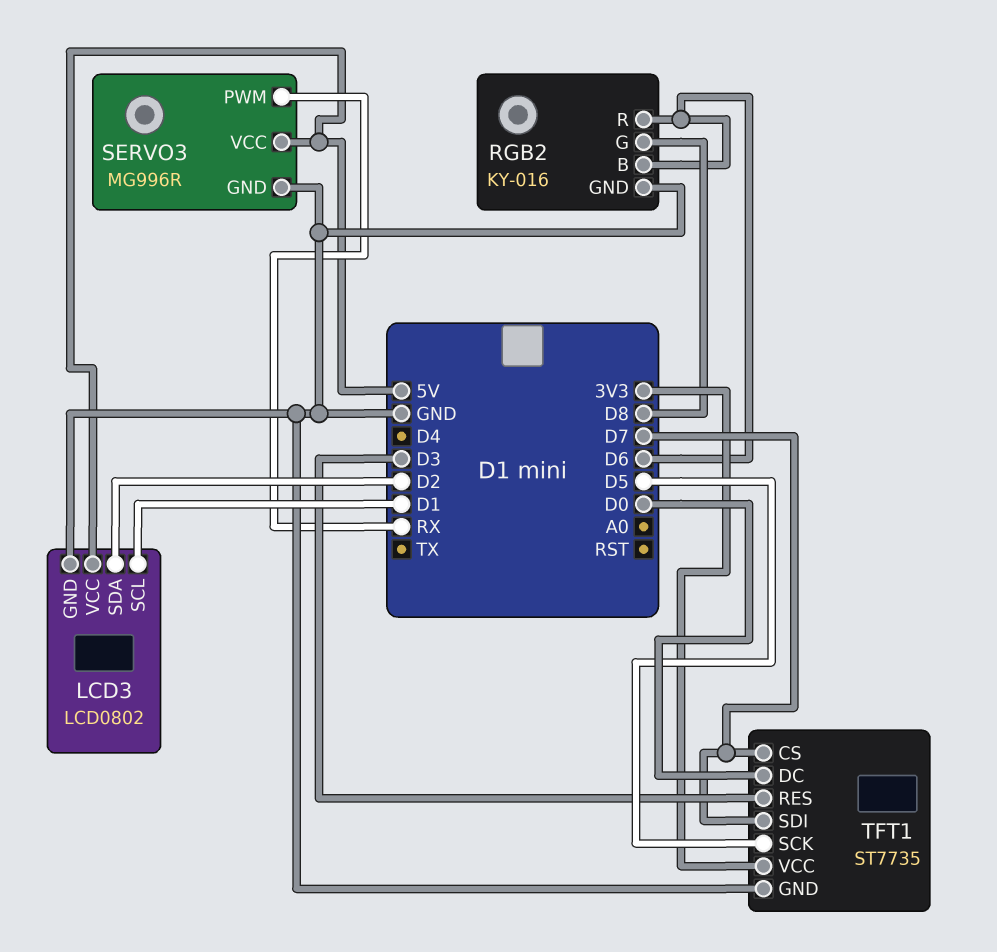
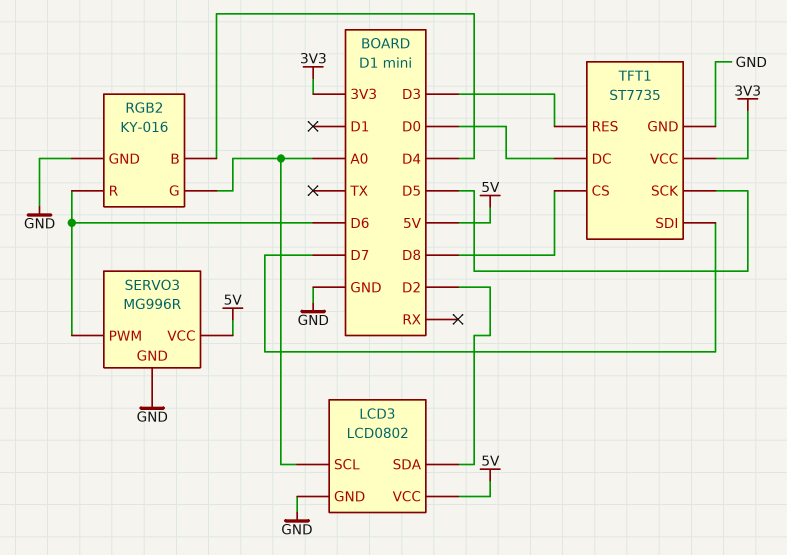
LCD3 pin SCL: D1 -> A0
RGB2 pin B: D6 -> D4
RGB2 pin G: D8 -> A0
SERVO3 pin PWM: RX -> D6
TFT1 pin CS: D7 -> D8

